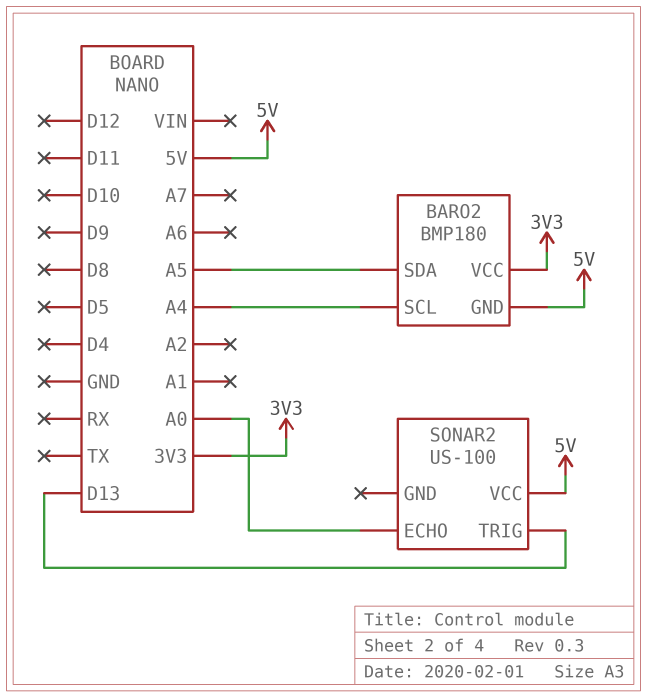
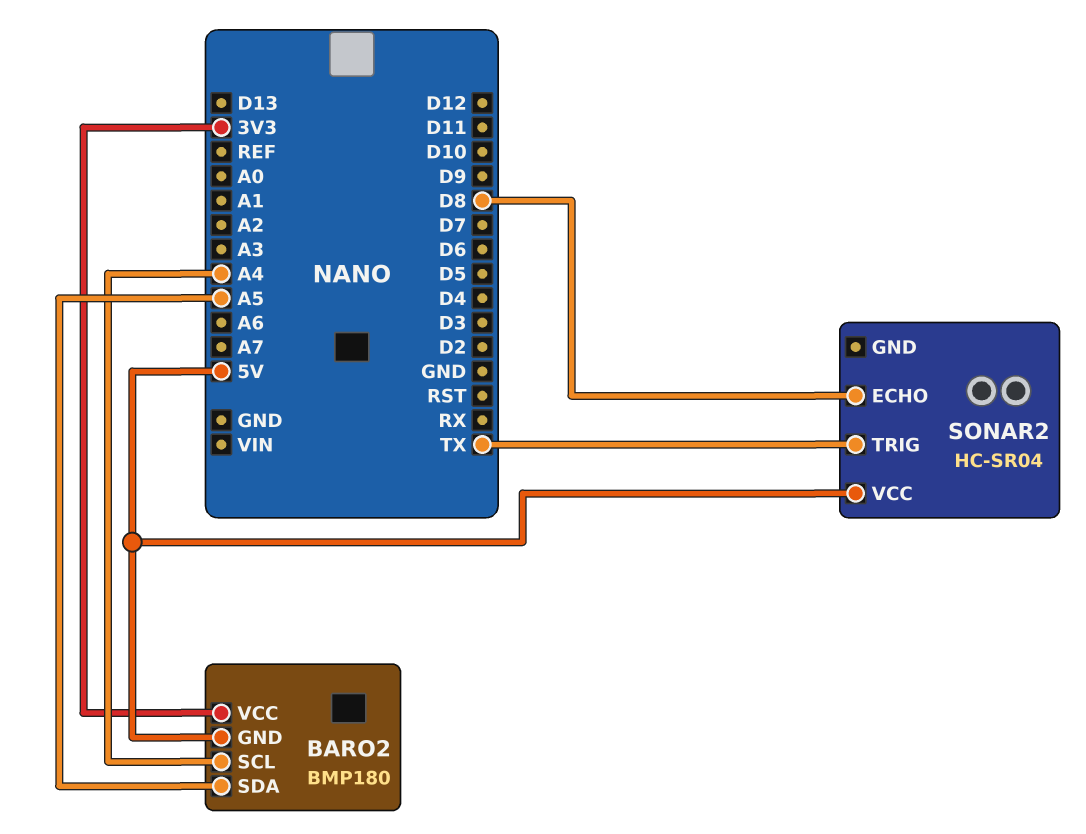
SONAR2: US-100 -> HC-SR04
SONAR2 pin ECHO: A0 -> D8
SONAR2 pin TRIG: D13 -> TX

